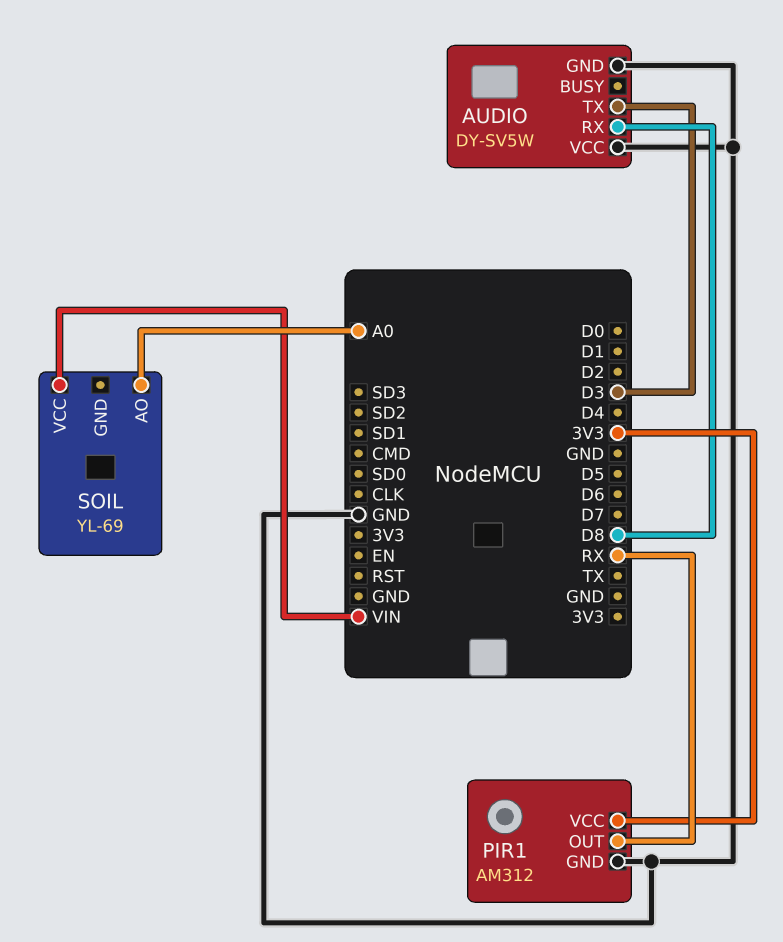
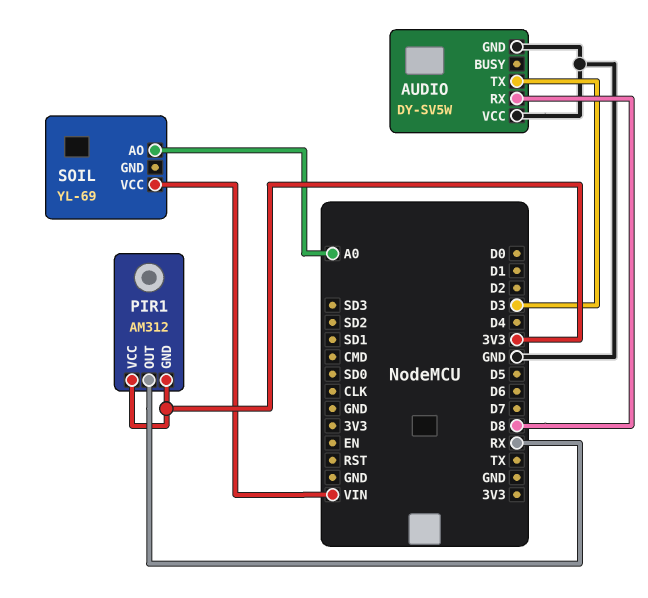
PIR1 pin GND: GND -> 3V3

